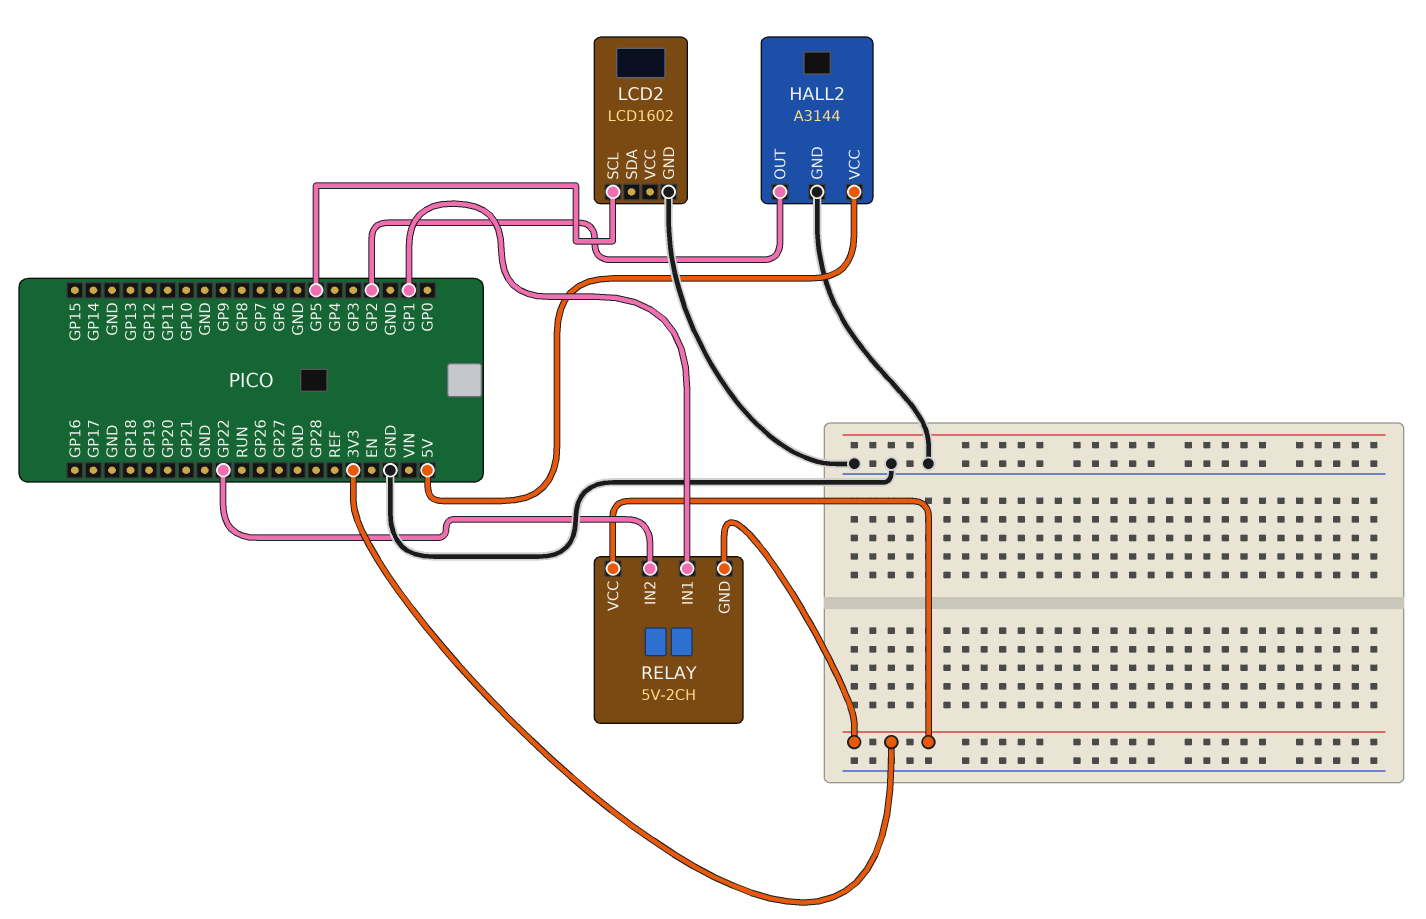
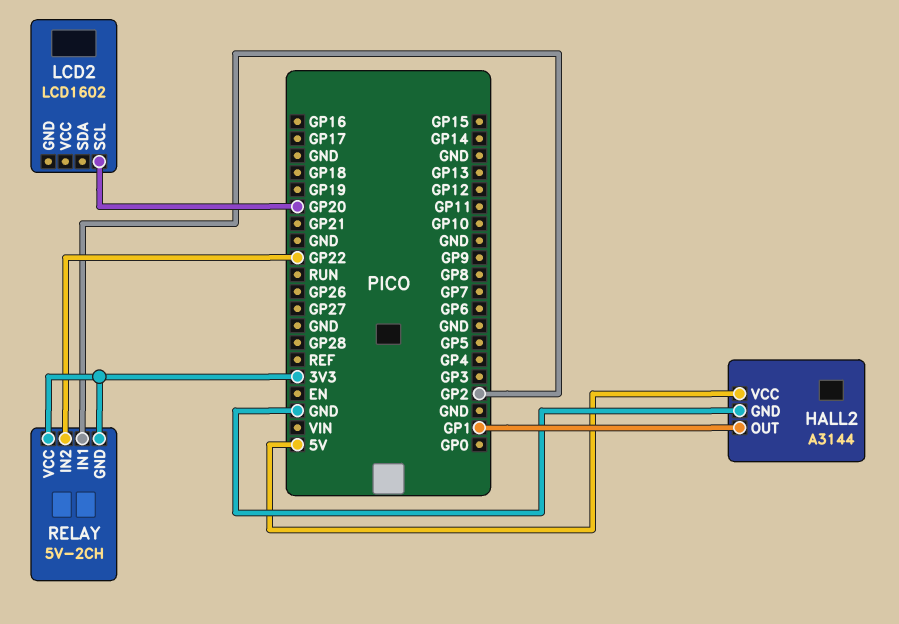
HALL2 pin OUT: GP2 -> GP1
LCD2 pin GND: GND -> none
LCD2 pin SCL: GP5 -> GP20
RELAY pin IN1: GP1 -> GP2

